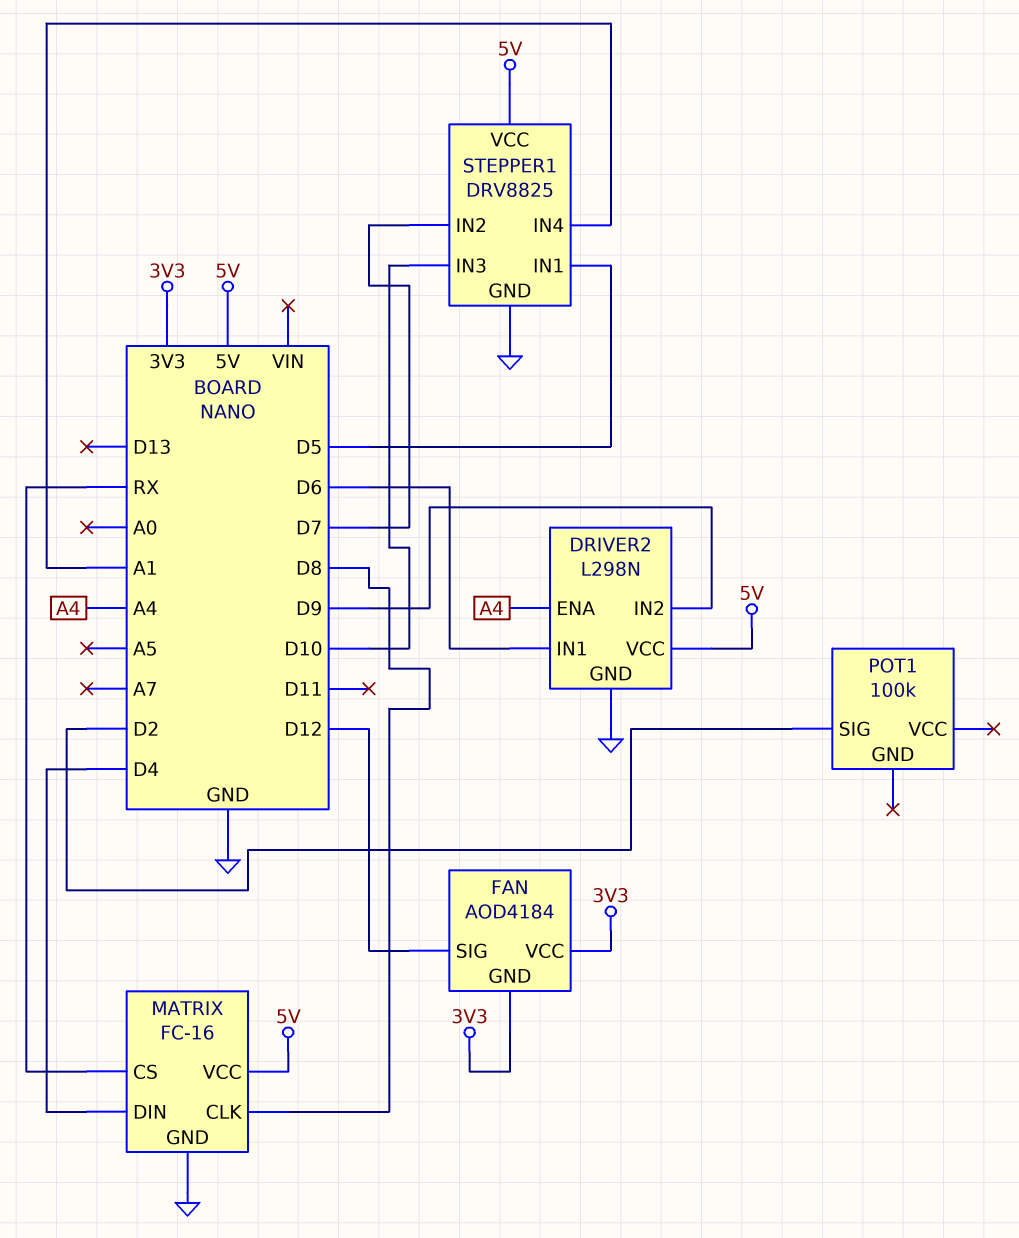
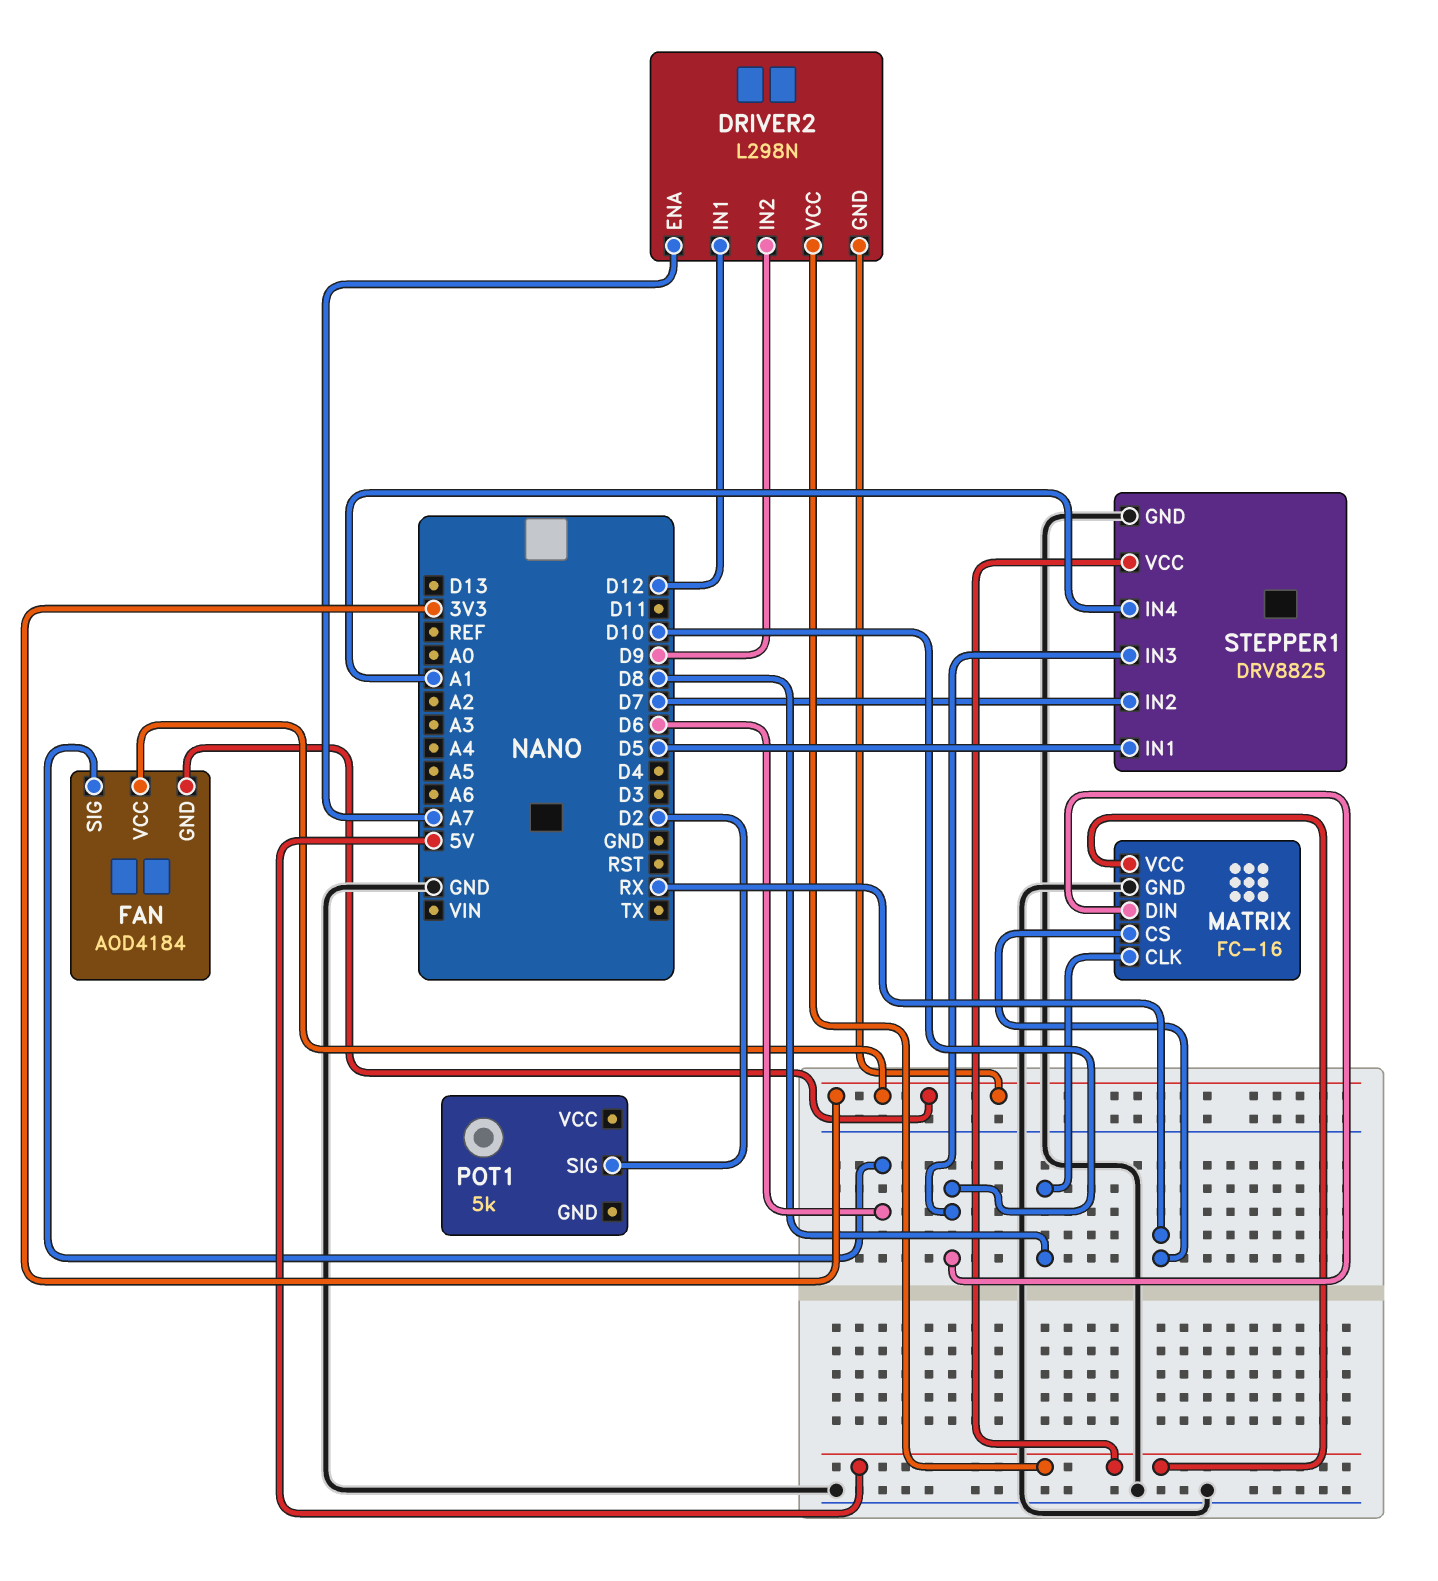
DRIVER2 pin ENA: A4 -> A7
DRIVER2 pin GND: GND -> 3V3
DRIVER2 pin IN1: D6 -> D12
FAN pin SIG: D12 -> D6
MATRIX pin DIN: D4 -> D10
POT1: 100k -> 5k

